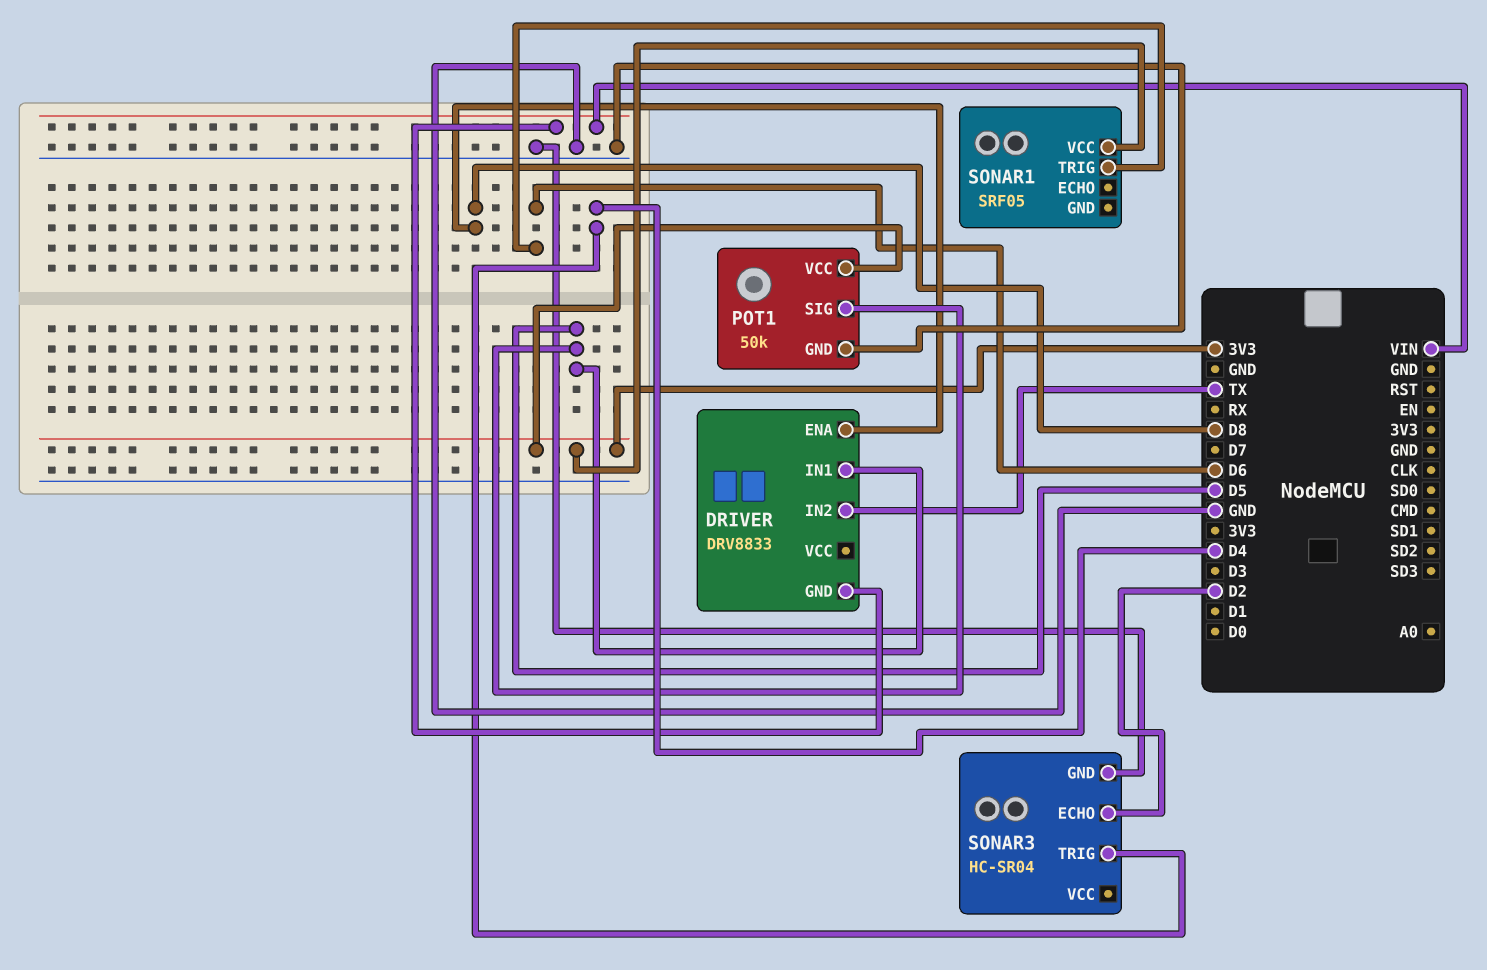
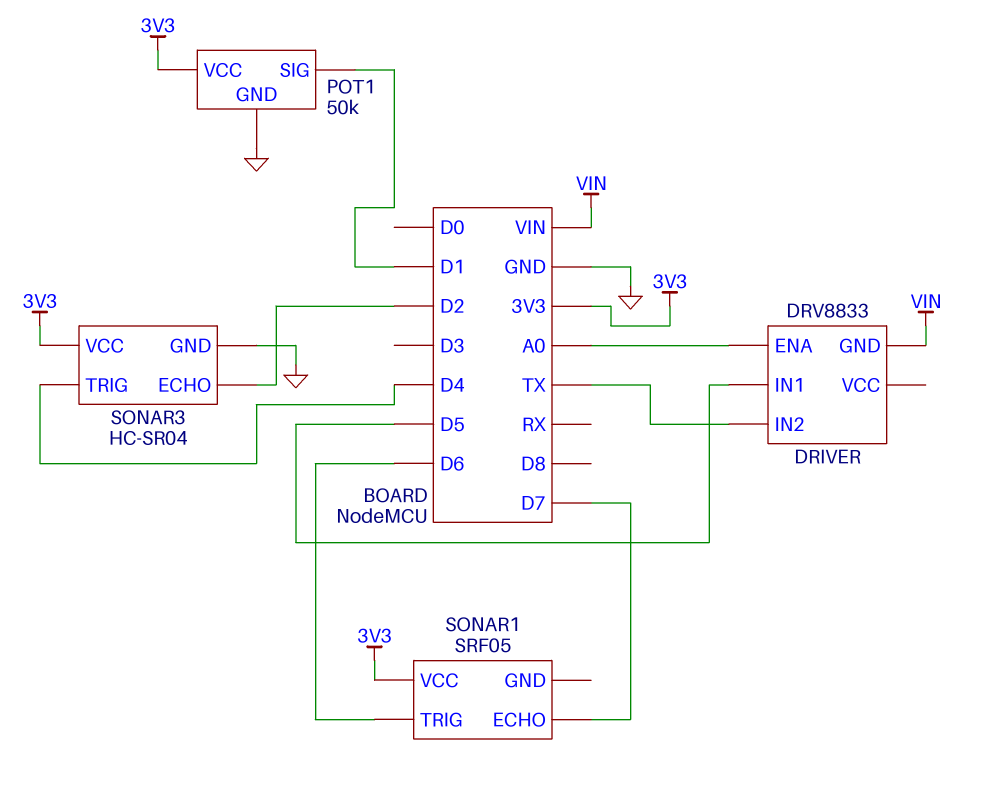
DRIVER pin ENA: D8 -> A0
POT1 pin SIG: D5 -> D1
SONAR1 pin ECHO: none -> D7
SONAR3 pin VCC: none -> 3V3

